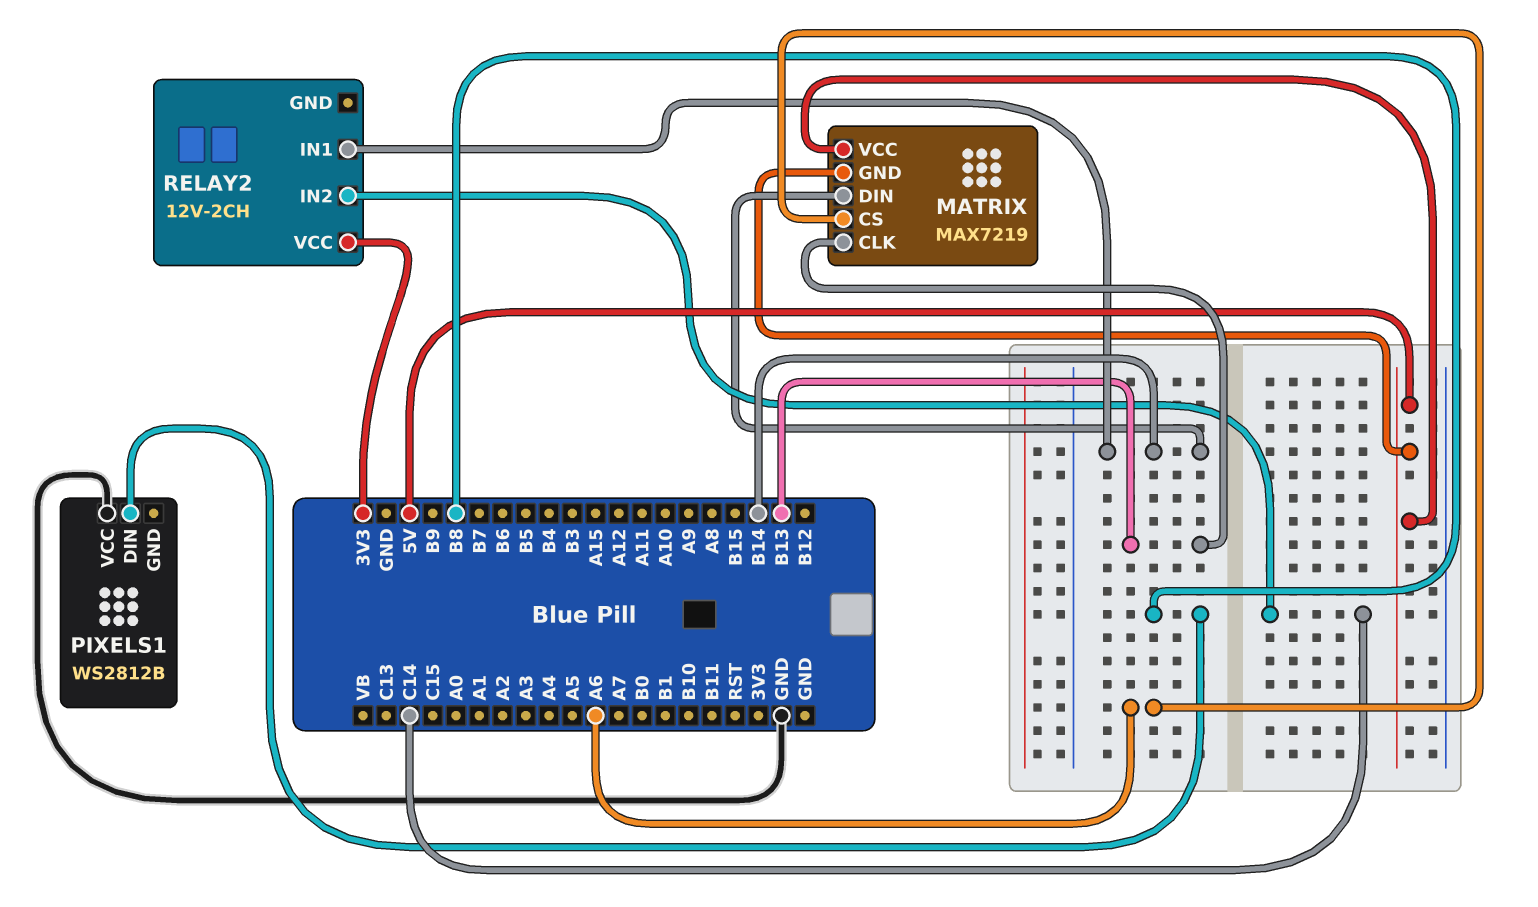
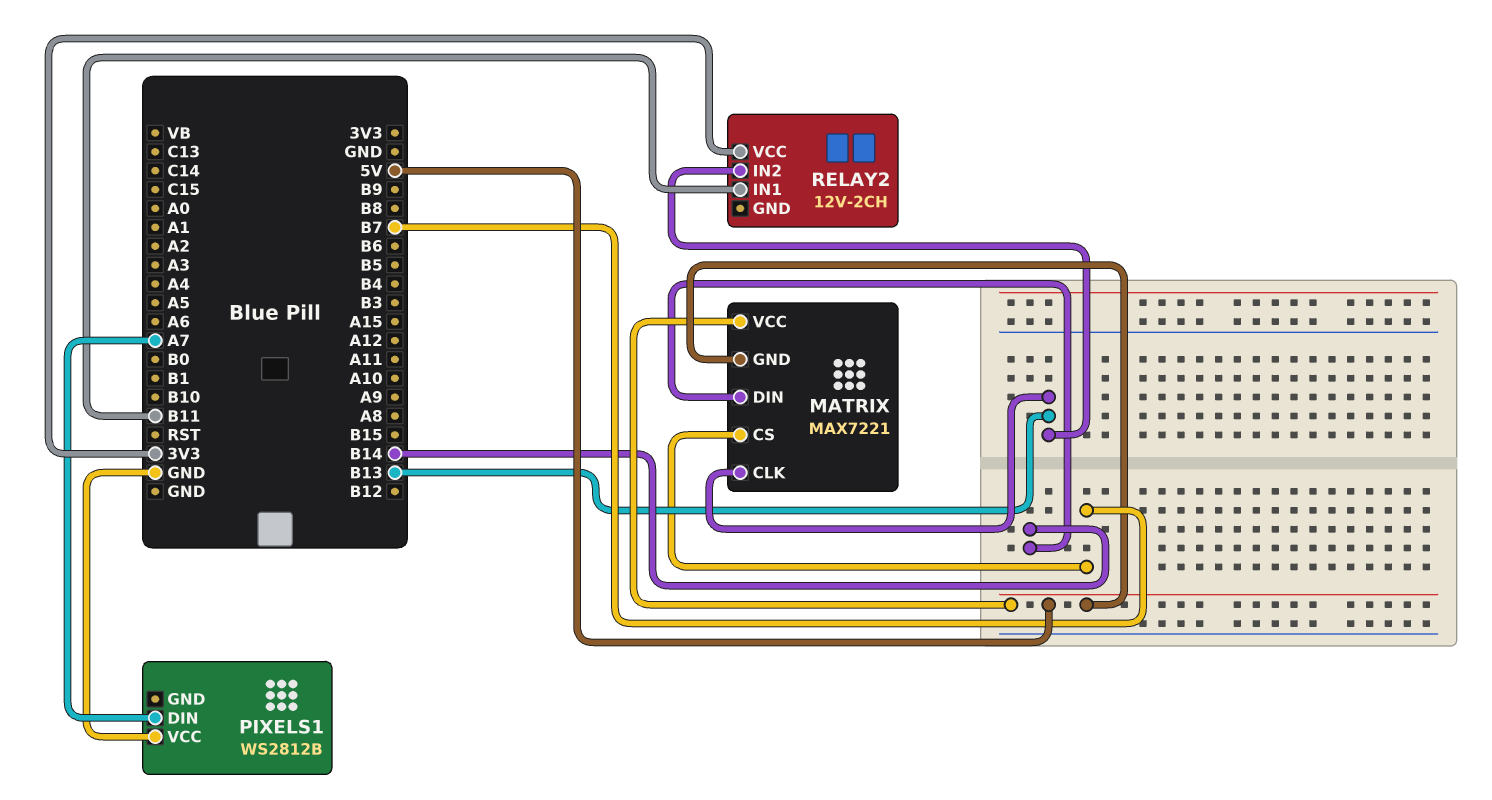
MATRIX: MAX7219 -> MAX7221
MATRIX pin CS: A6 -> B7
PIXELS1 pin DIN: B8 -> A7
RELAY2 pin IN1: B14 -> B11
RELAY2 pin IN2: C14 -> B13

